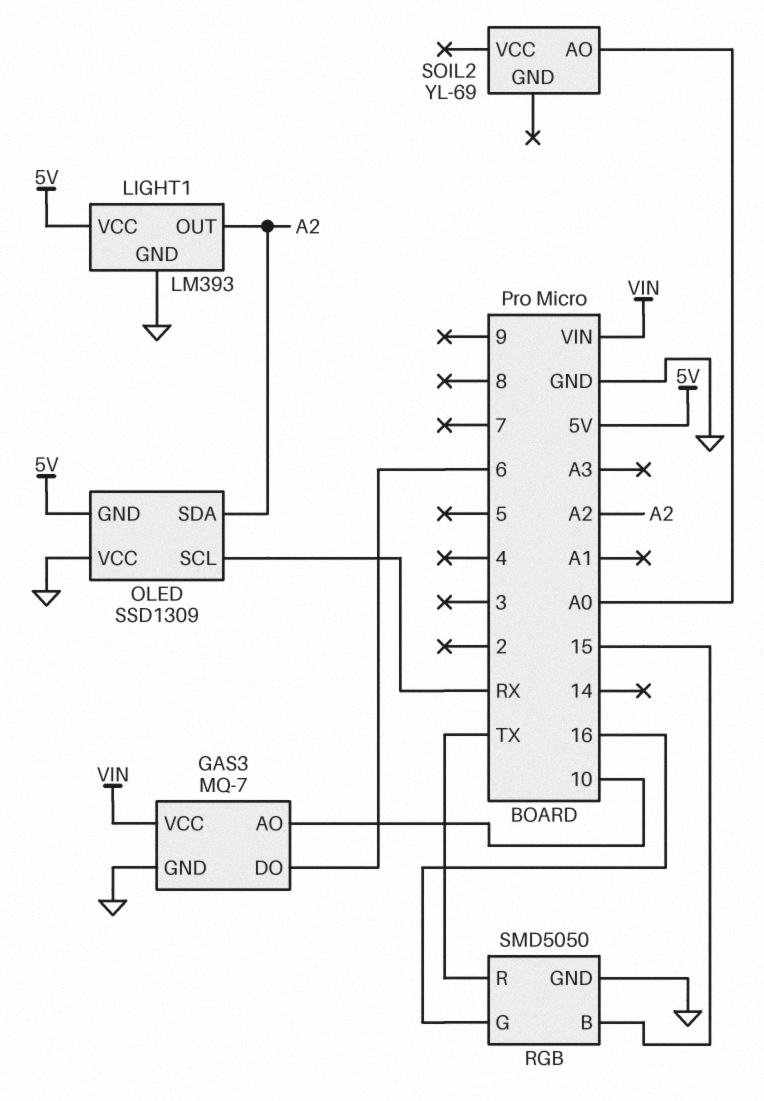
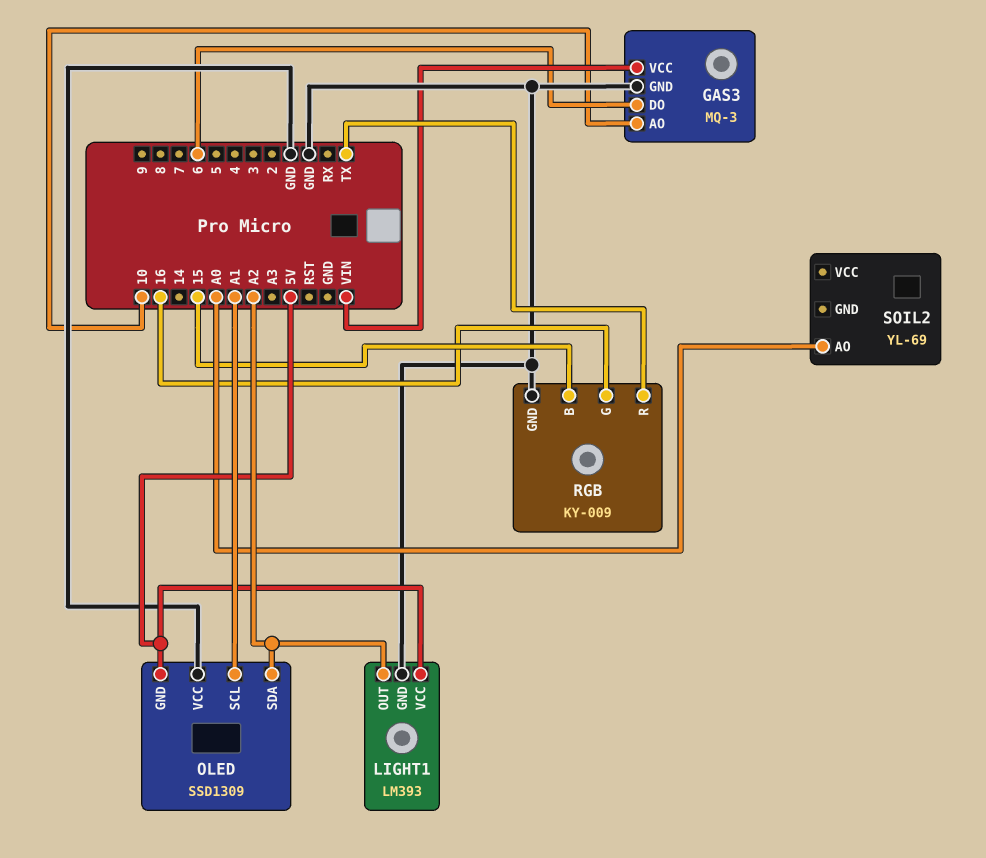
GAS3: MQ-7 -> MQ-3
OLED pin SCL: RX -> A1
RGB: SMD5050 -> KY-009

